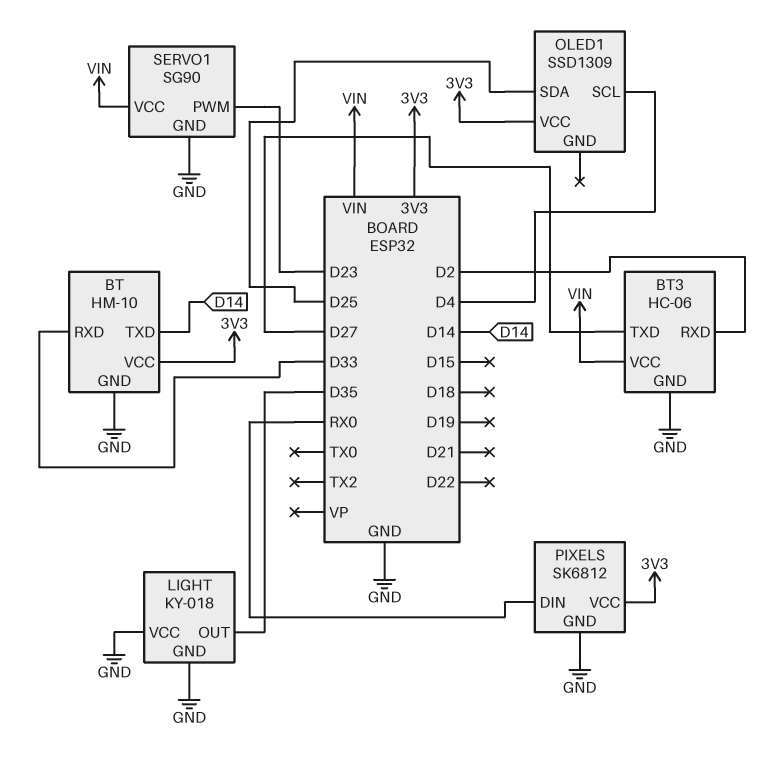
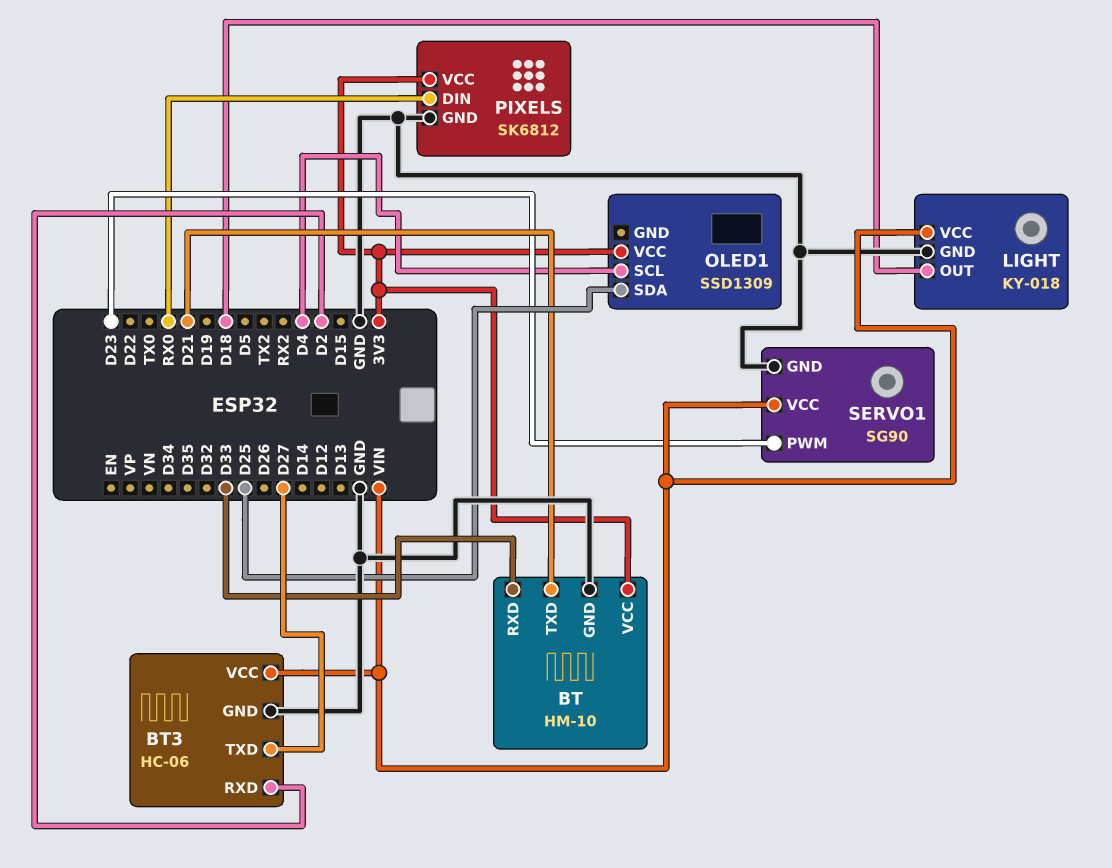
BT pin TXD: D14 -> D21
LIGHT pin OUT: D35 -> D18
LIGHT pin VCC: GND -> VIN

